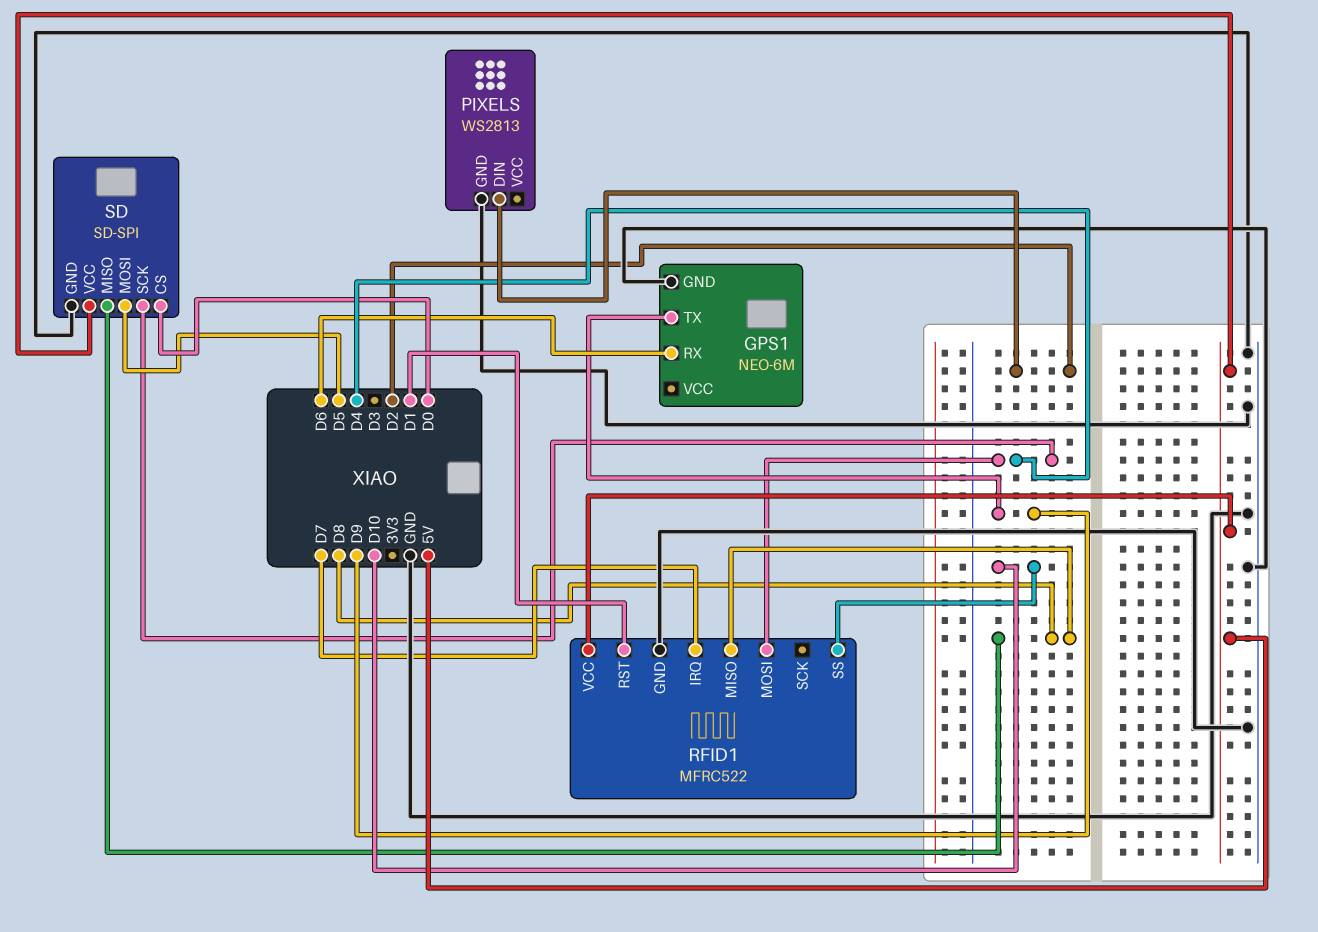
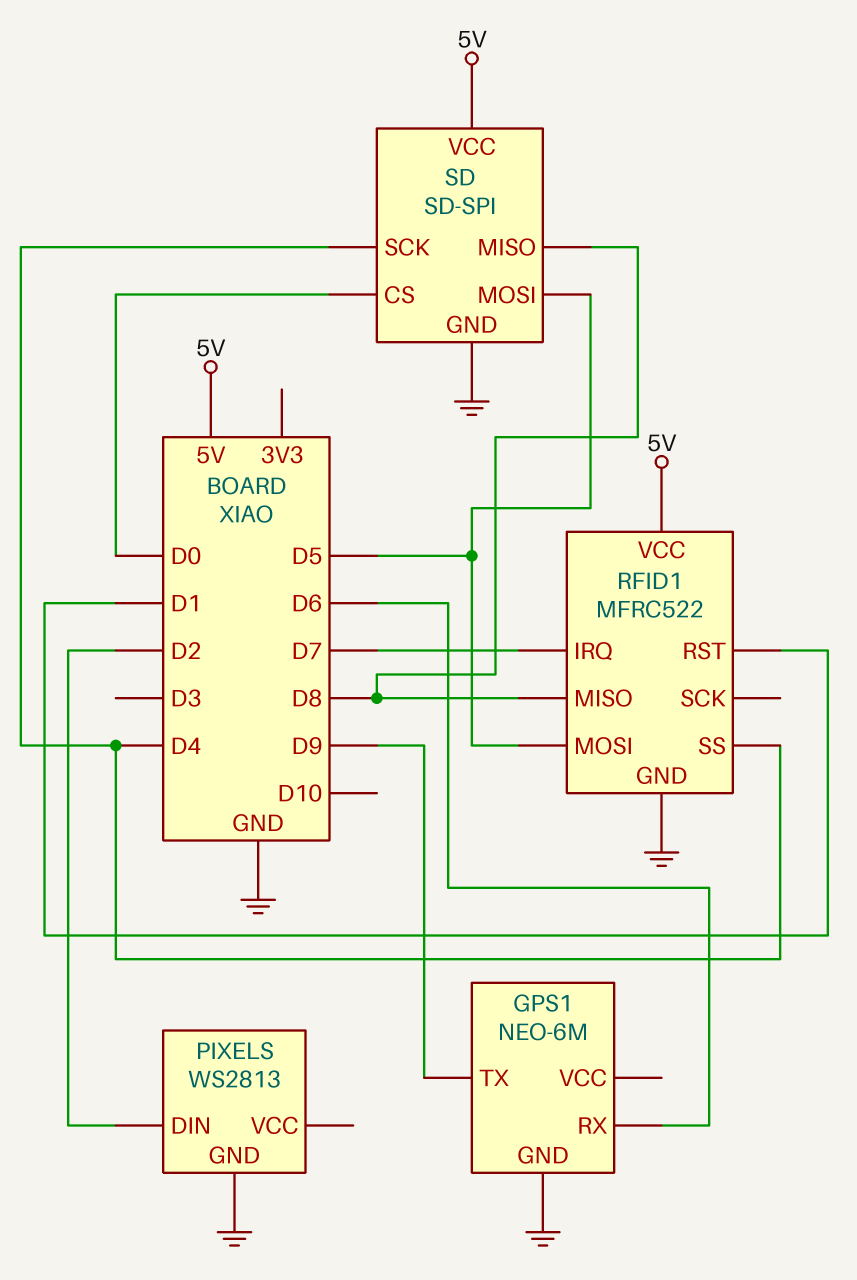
RFID1 pin MOSI: D4 -> D5
RFID1 pin SS: D10 -> D4

